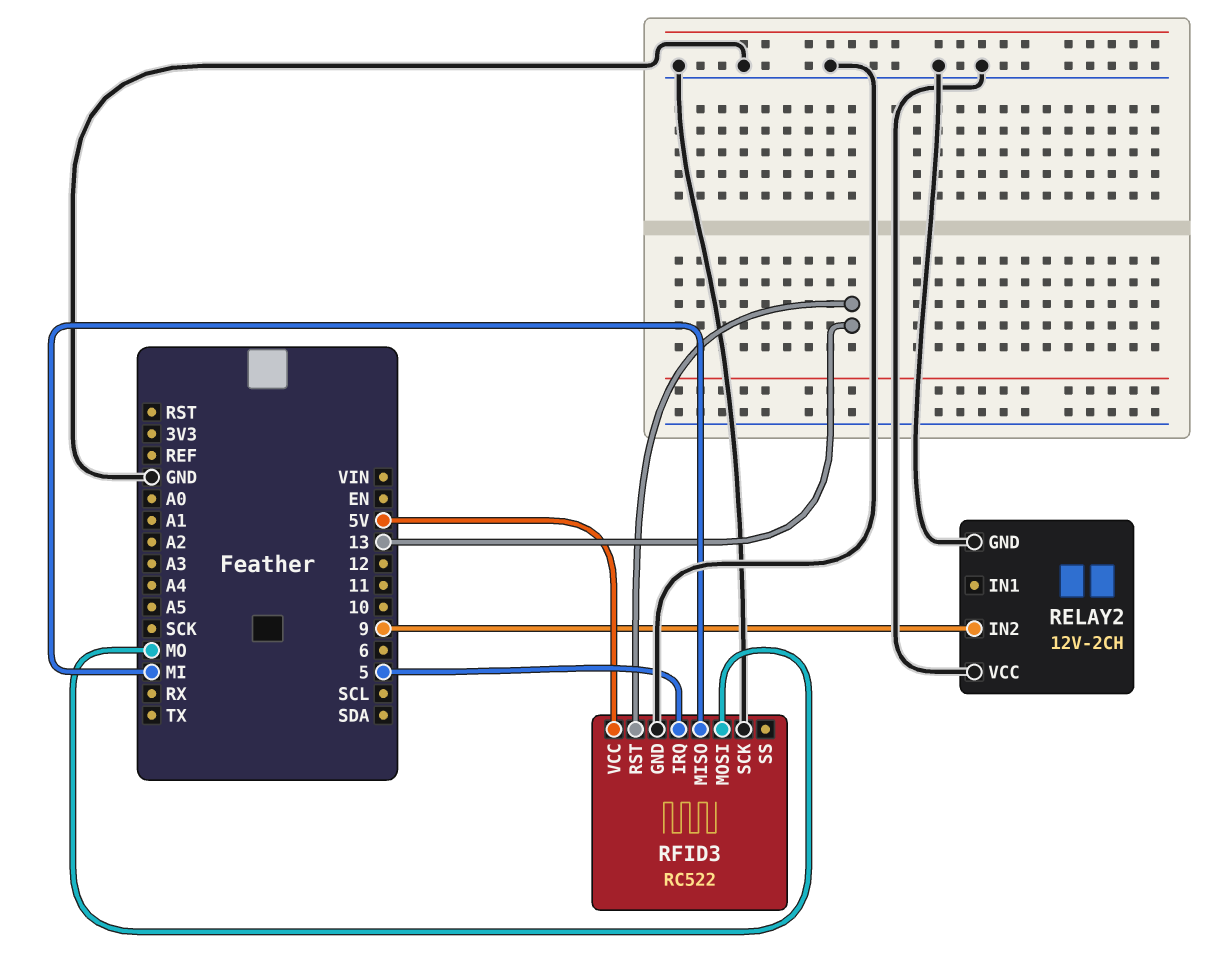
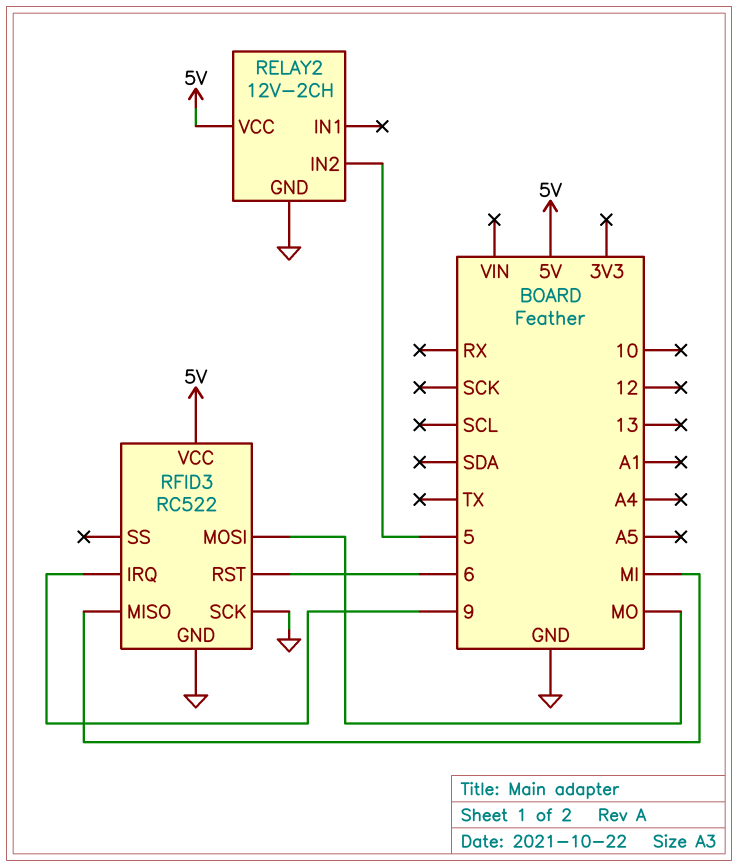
RELAY2 pin IN2: 9 -> 5
RELAY2 pin VCC: GND -> 5V
RFID3 pin IRQ: 5 -> 9
RFID3 pin RST: 13 -> 6

